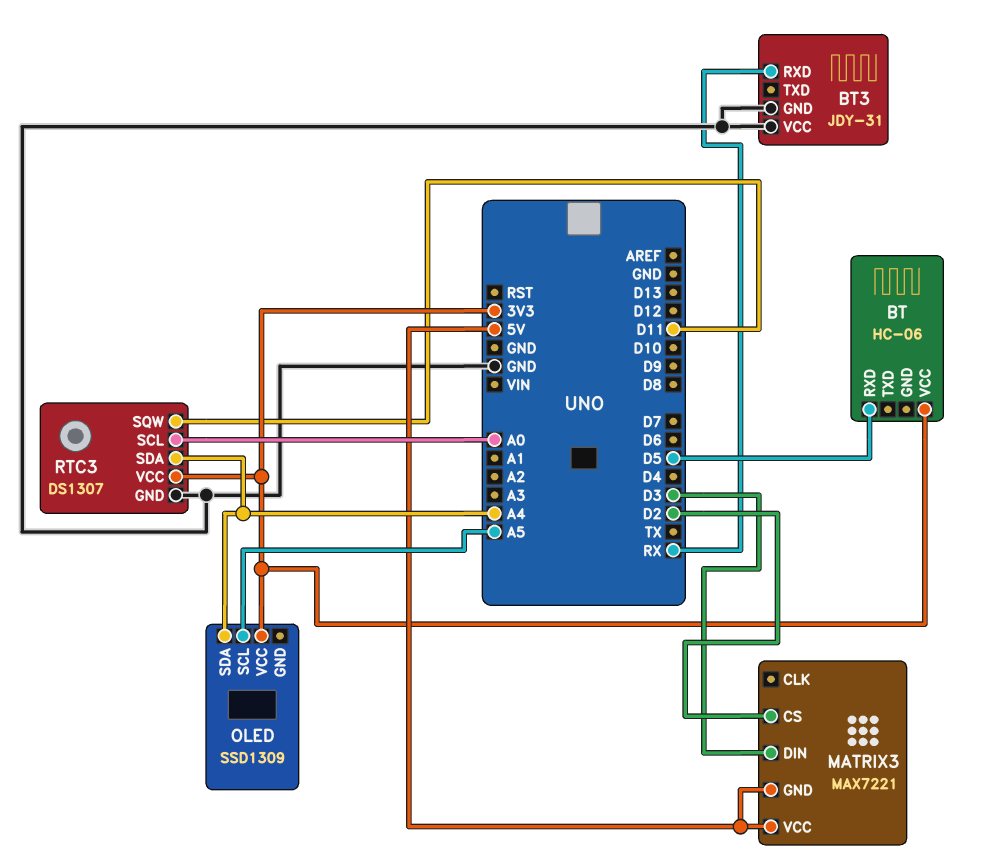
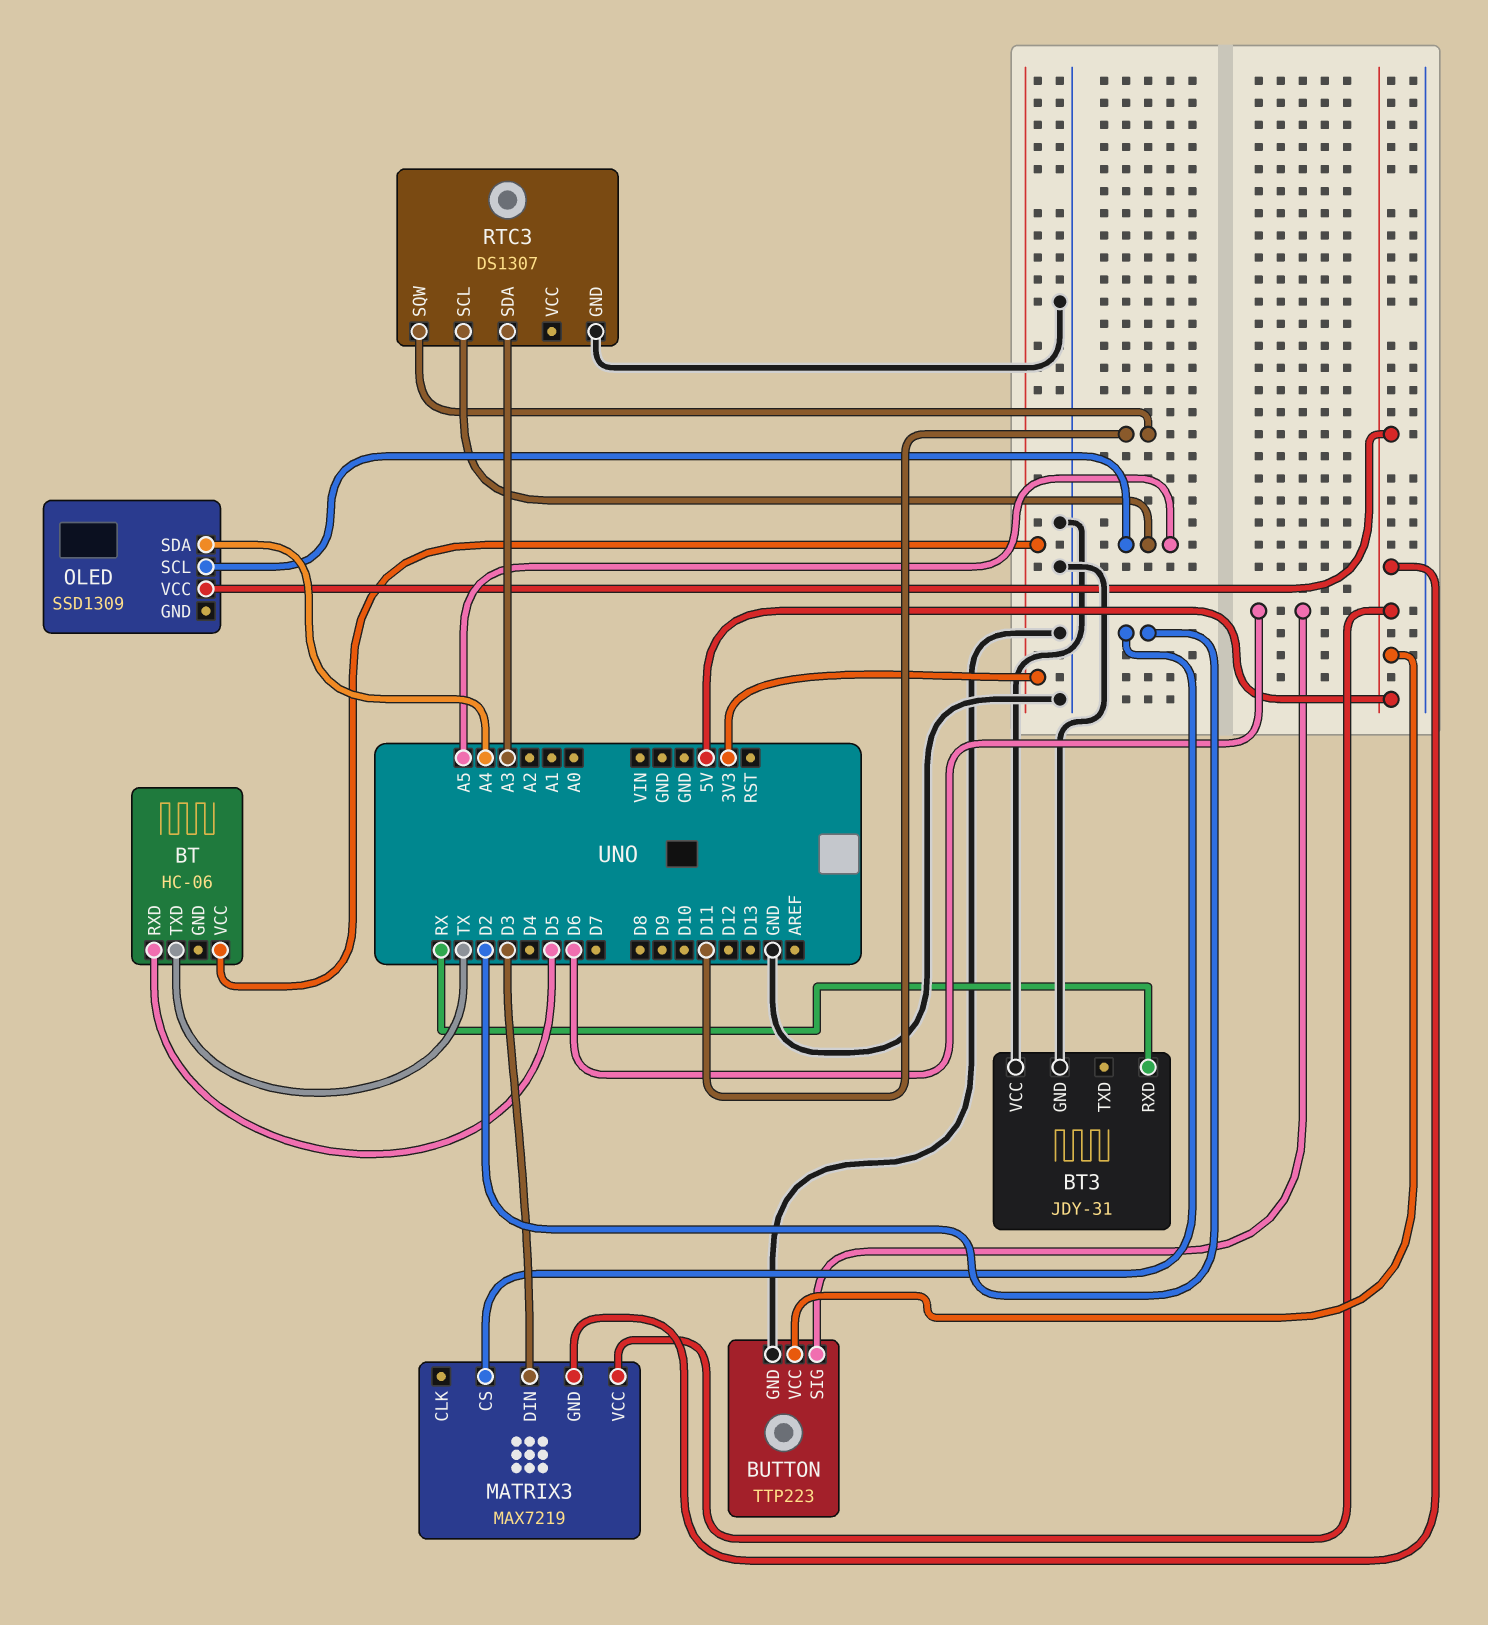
BT pin TXD: none -> TX
BUTTON: none -> TTP223
BUTTON pin GND: none -> GND
BUTTON pin SIG: none -> D6
BUTTON pin VCC: none -> 5V
MATRIX3: MAX7221 -> MAX7219
OLED pin VCC: 3V3 -> 5V
RTC3 pin SCL: A0 -> A5
RTC3 pin SDA: A4 -> A3
RTC3 pin VCC: 3V3 -> none

